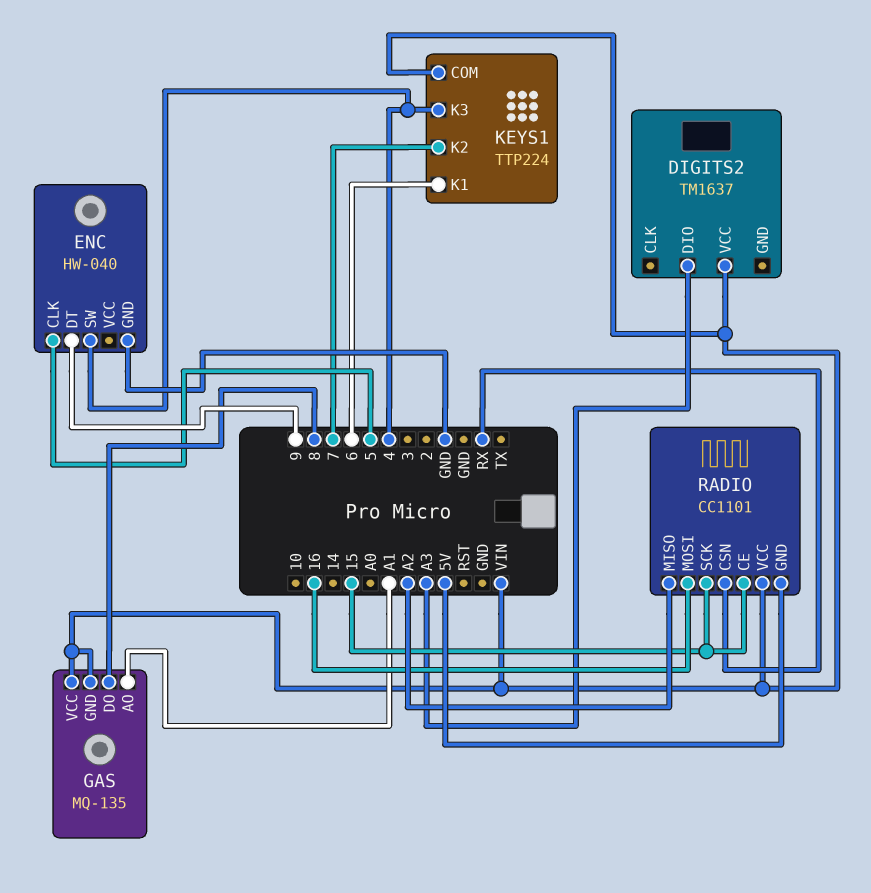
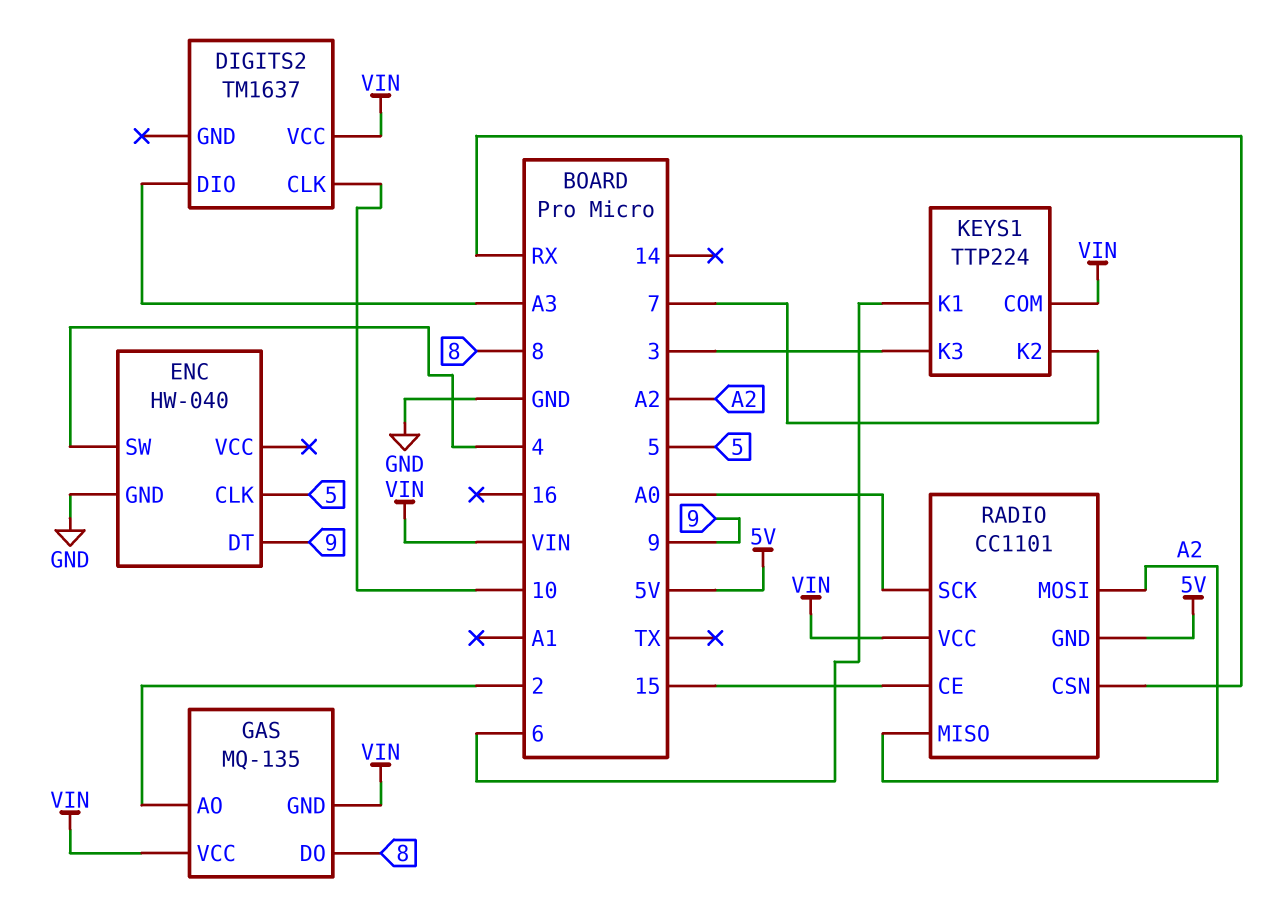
DIGITS2 pin CLK: none -> 10
GAS pin AO: A1 -> 2
KEYS1 pin K3: 4 -> 3
RADIO pin MOSI: 16 -> A2
RADIO pin SCK: 15 -> A0

